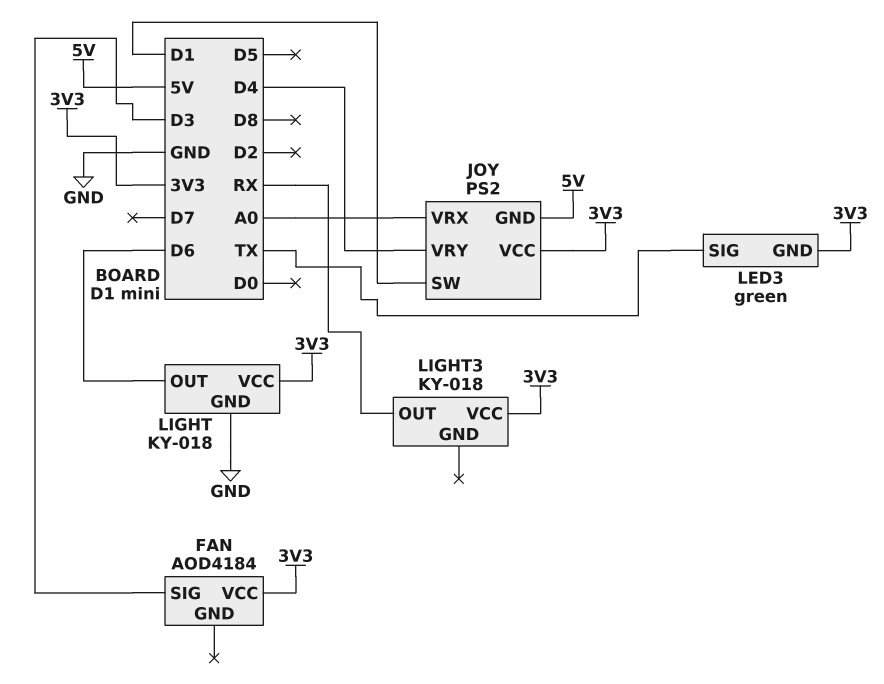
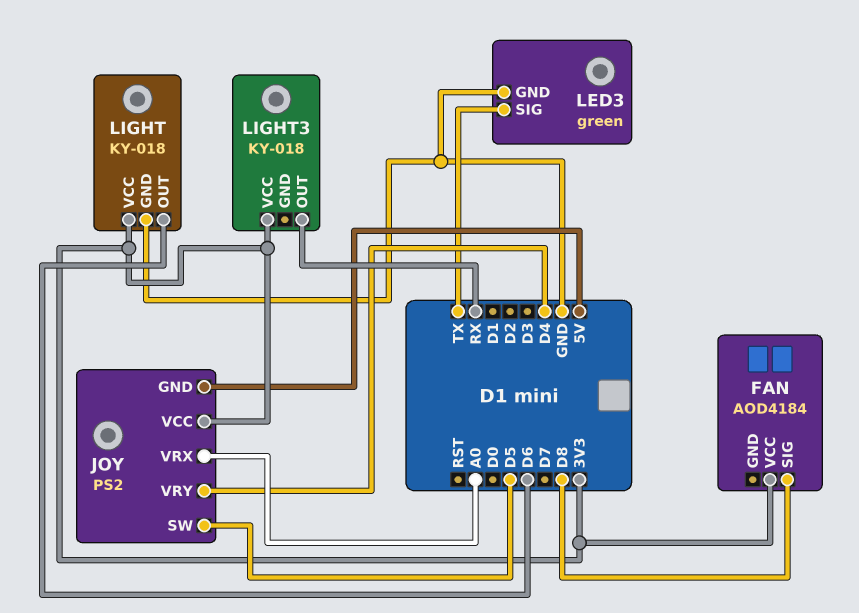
FAN pin SIG: D3 -> D8
JOY pin SW: D1 -> D5
LED3 pin GND: 3V3 -> GND

